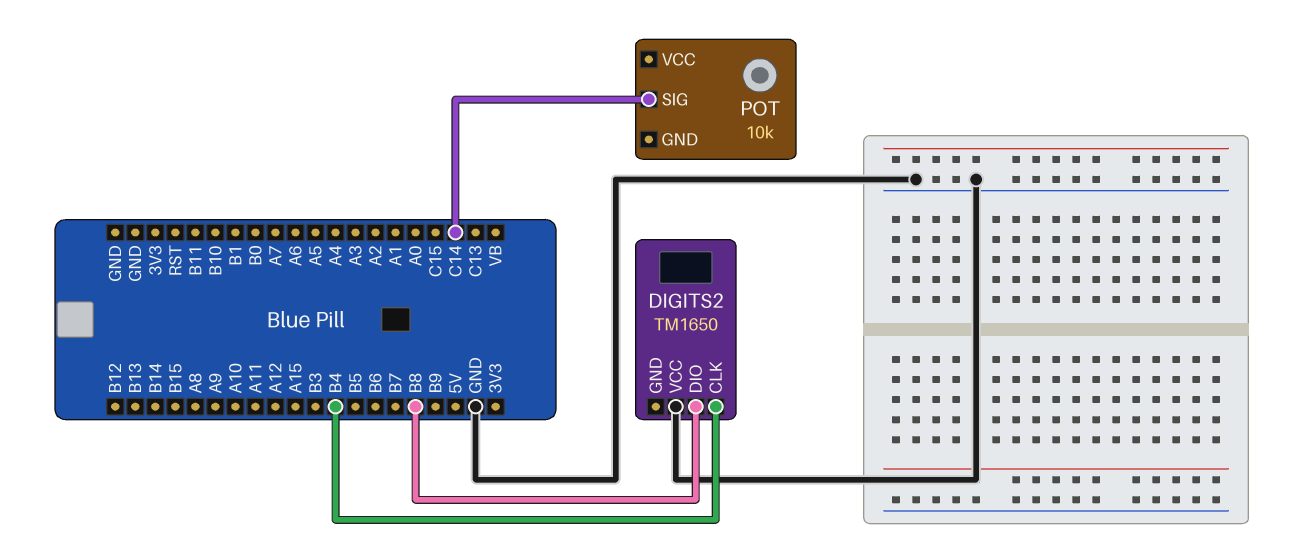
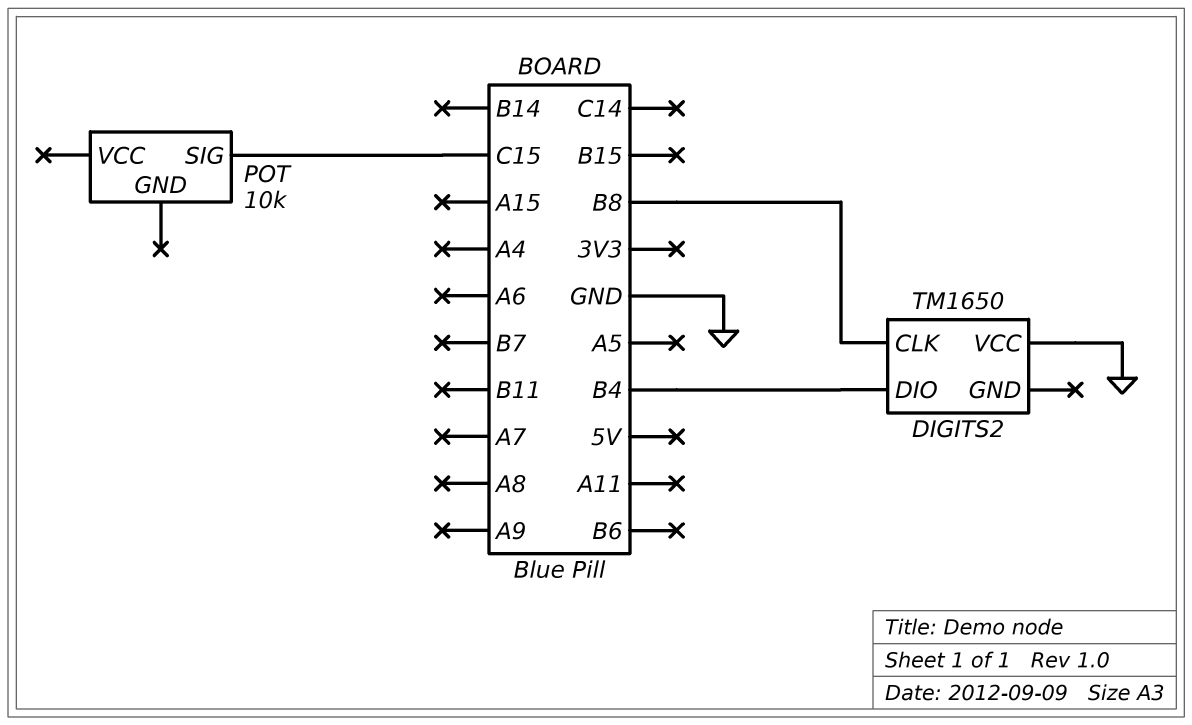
DIGITS2 pin CLK: B4 -> B8
DIGITS2 pin DIO: B8 -> B4
POT pin SIG: C14 -> C15

